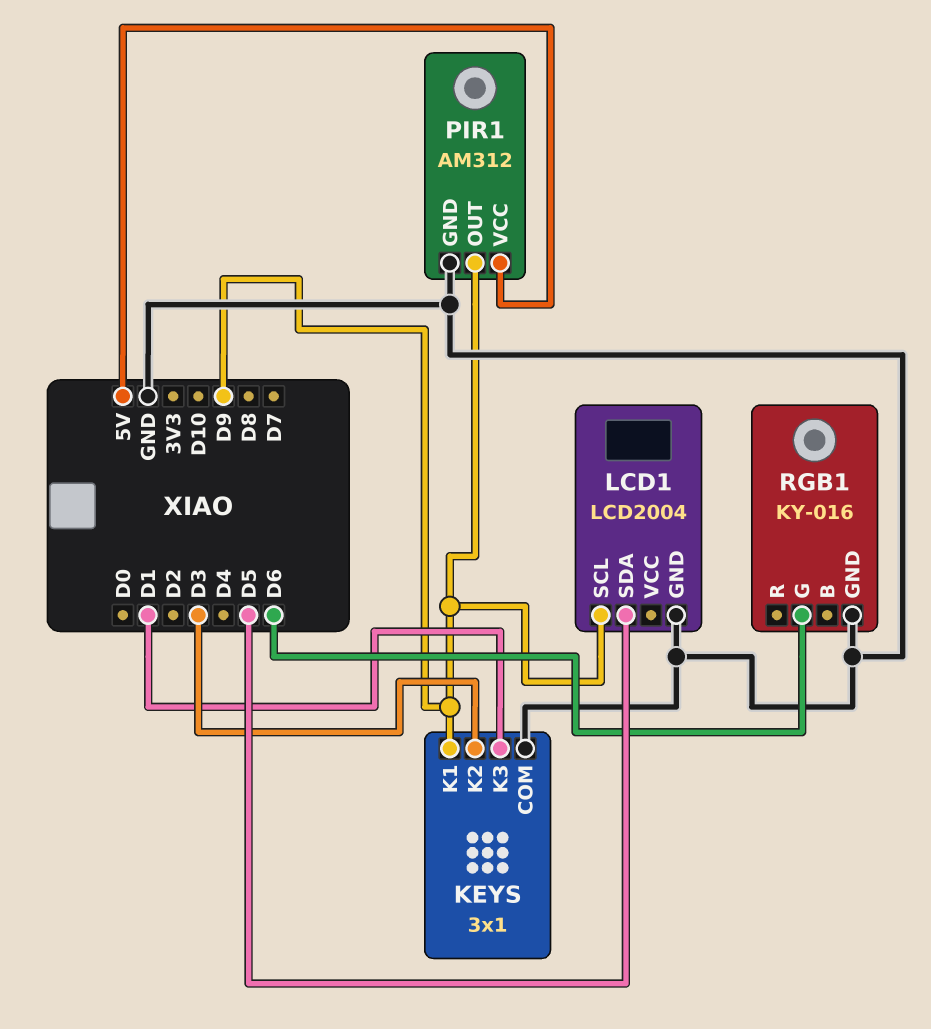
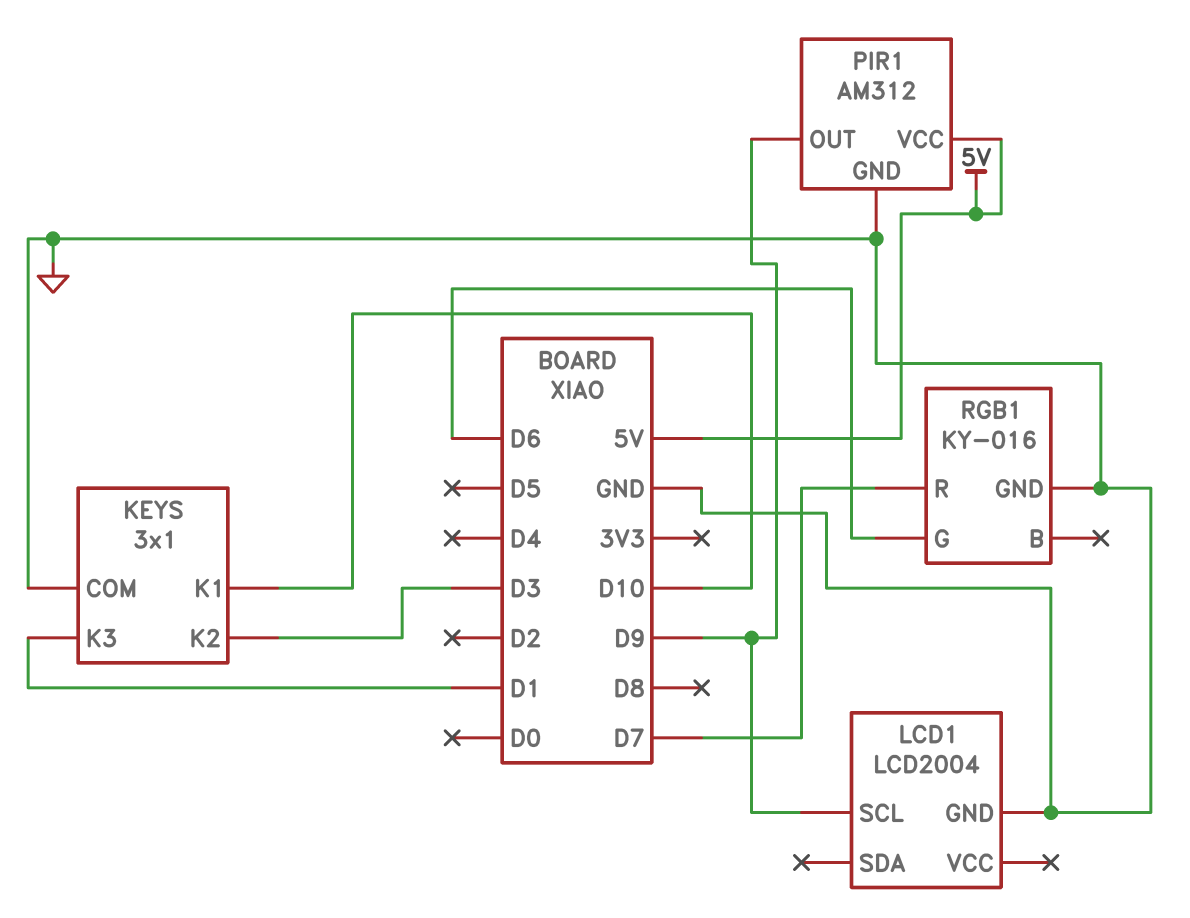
KEYS pin K1: D9 -> D10
LCD1 pin SDA: D5 -> none
RGB1 pin R: none -> D7

